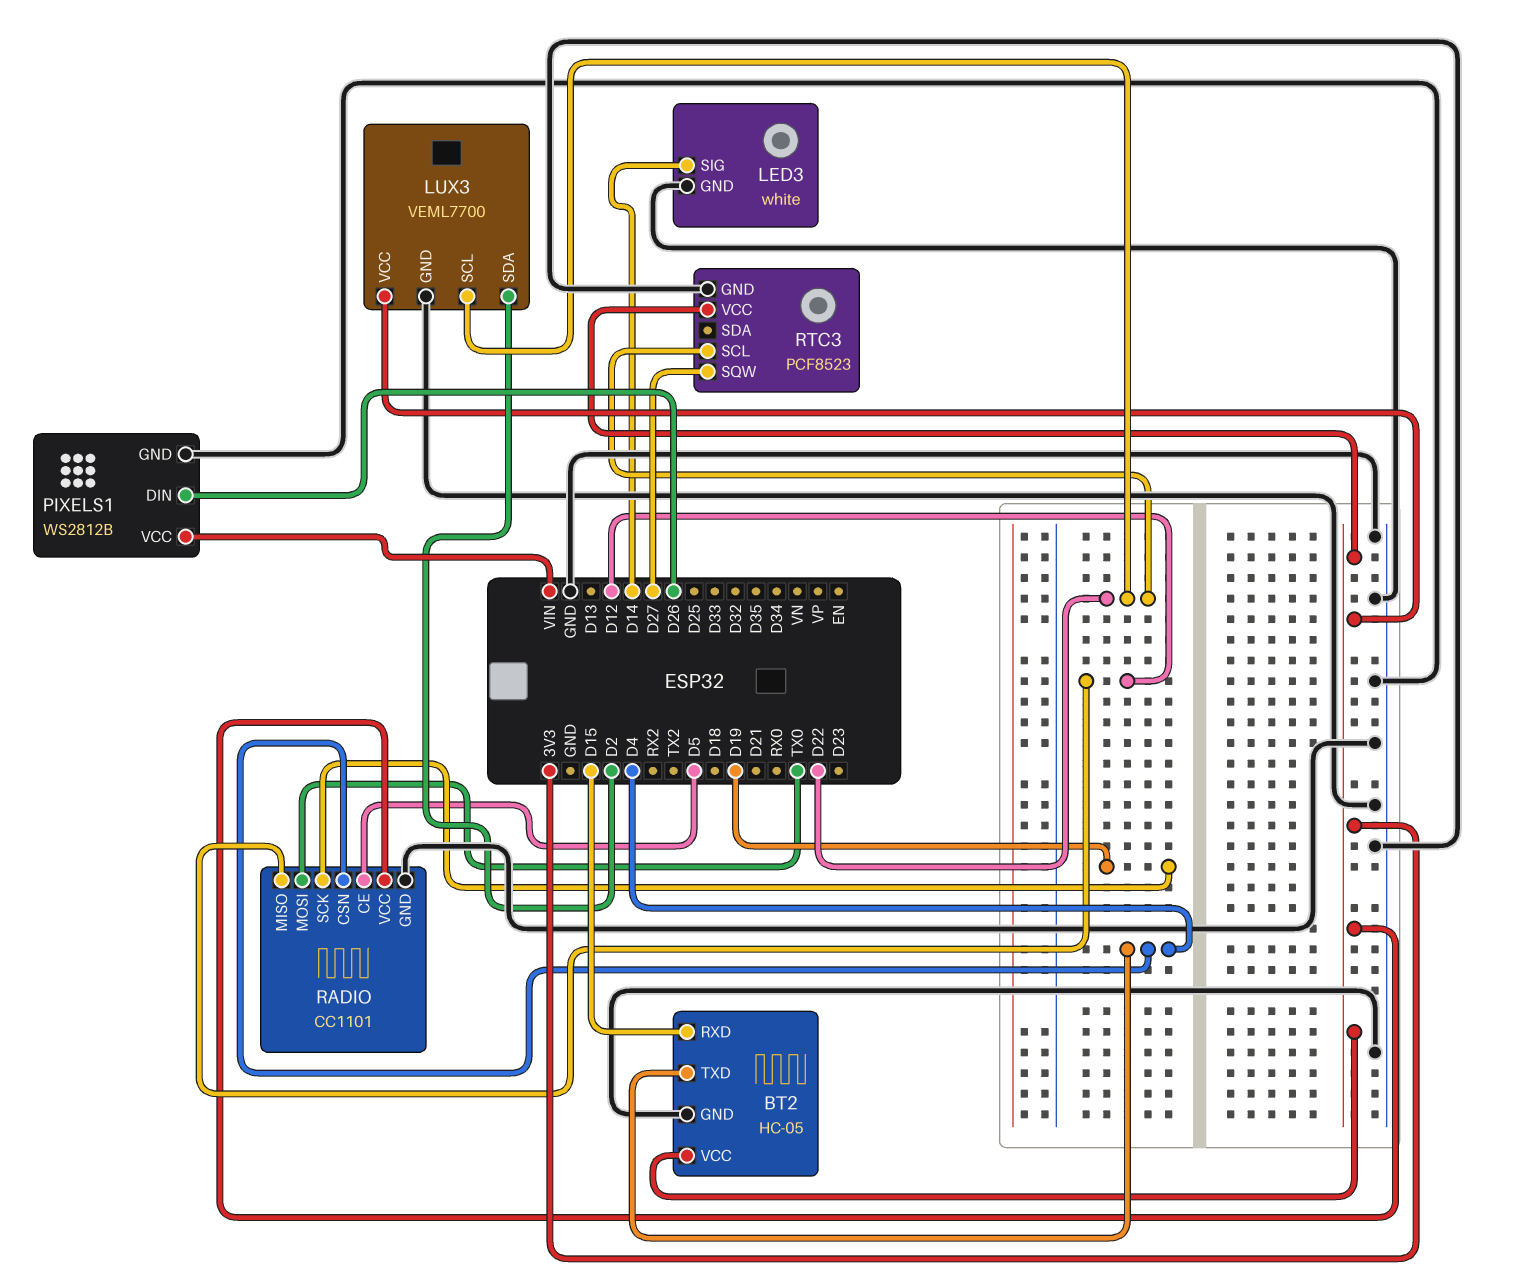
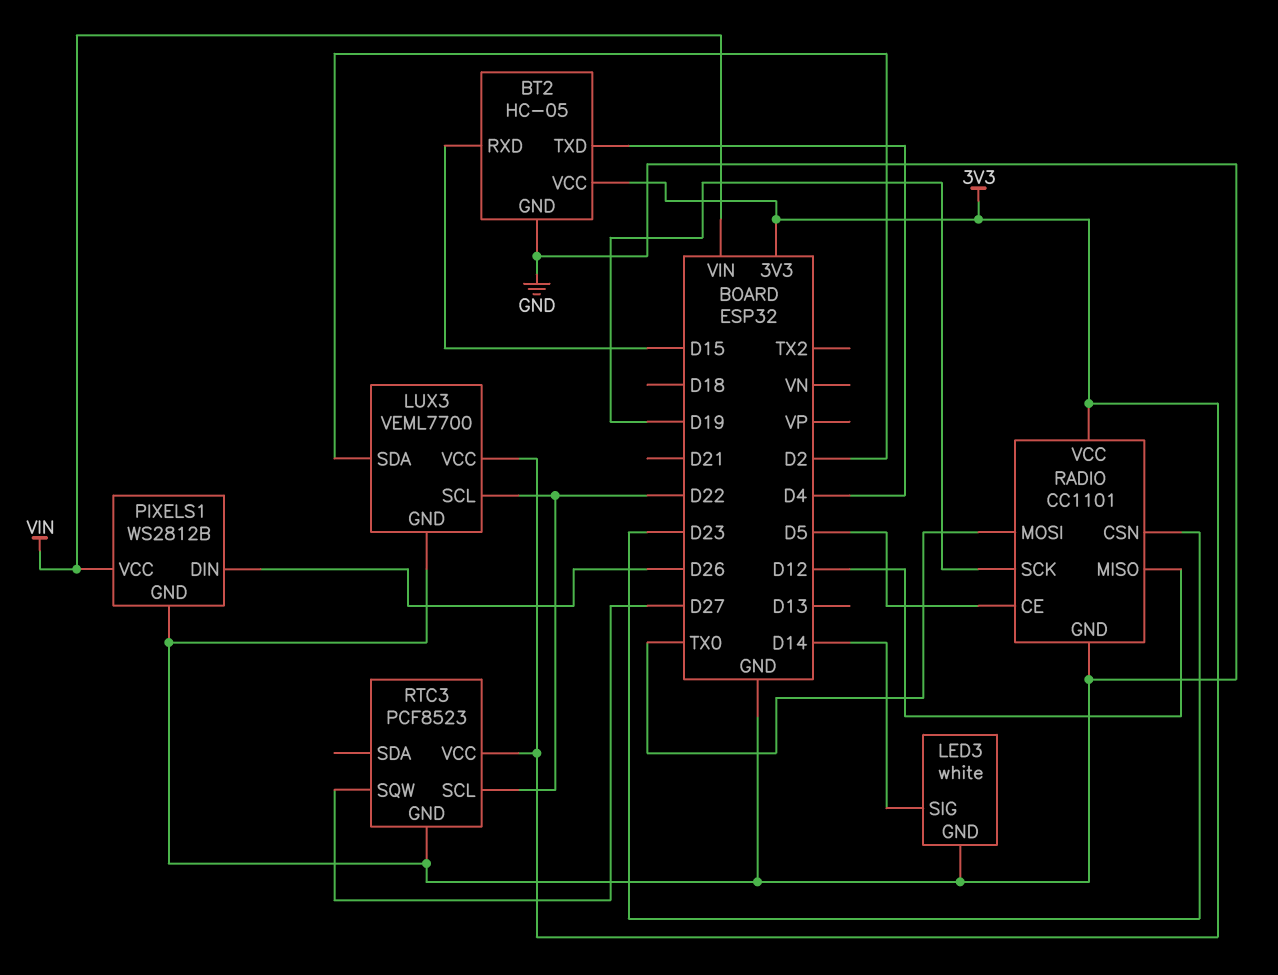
RADIO pin CSN: D4 -> D23

